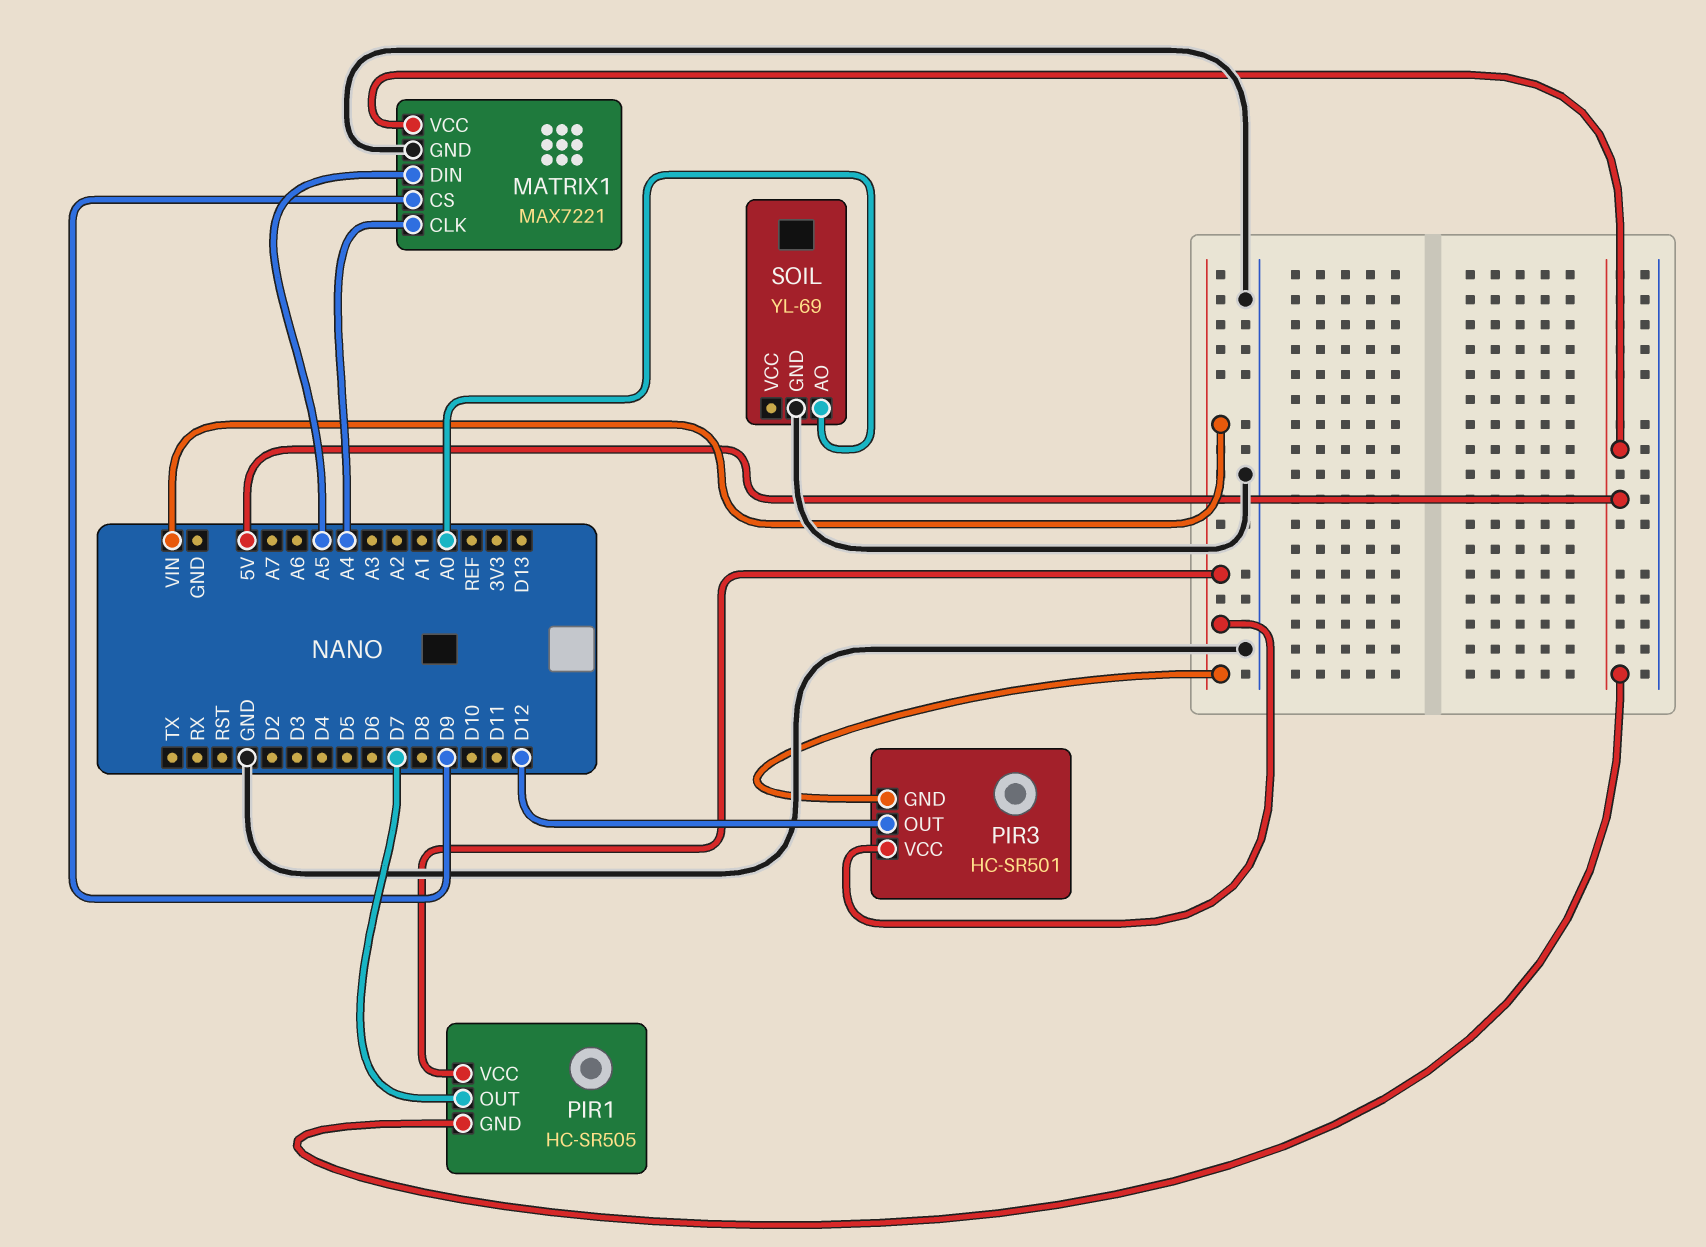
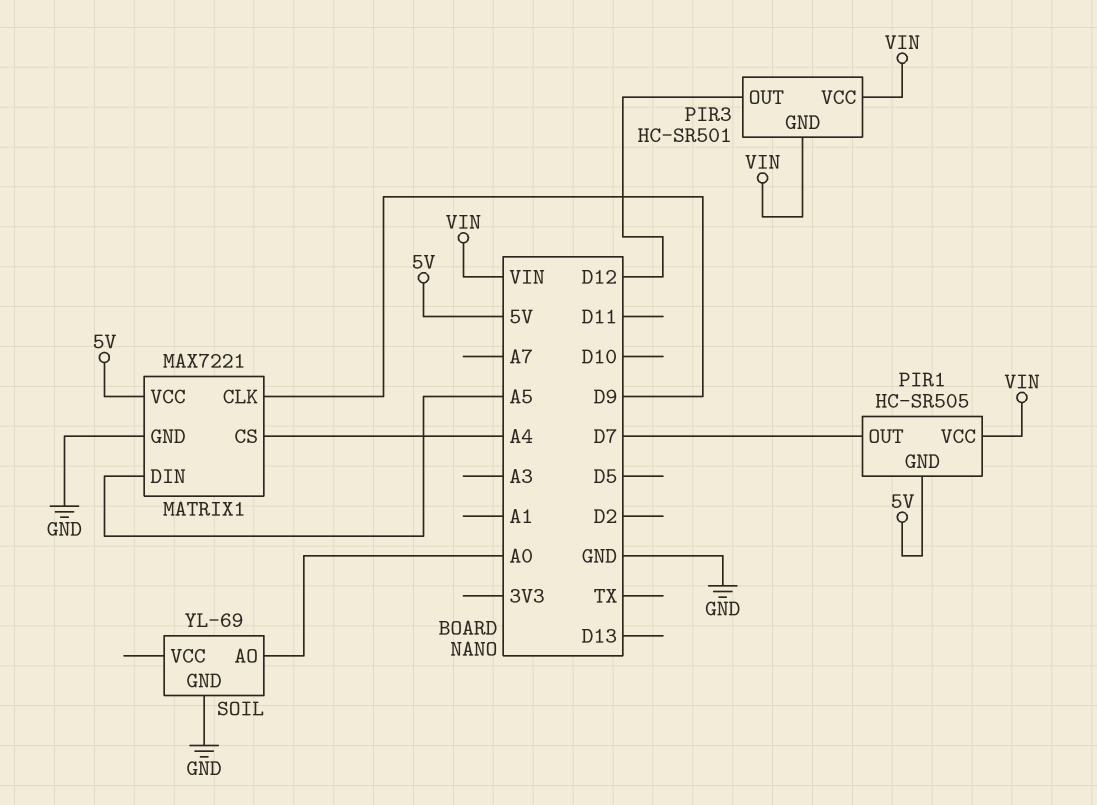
MATRIX1 pin CLK: A4 -> D9
MATRIX1 pin CS: D9 -> A4

